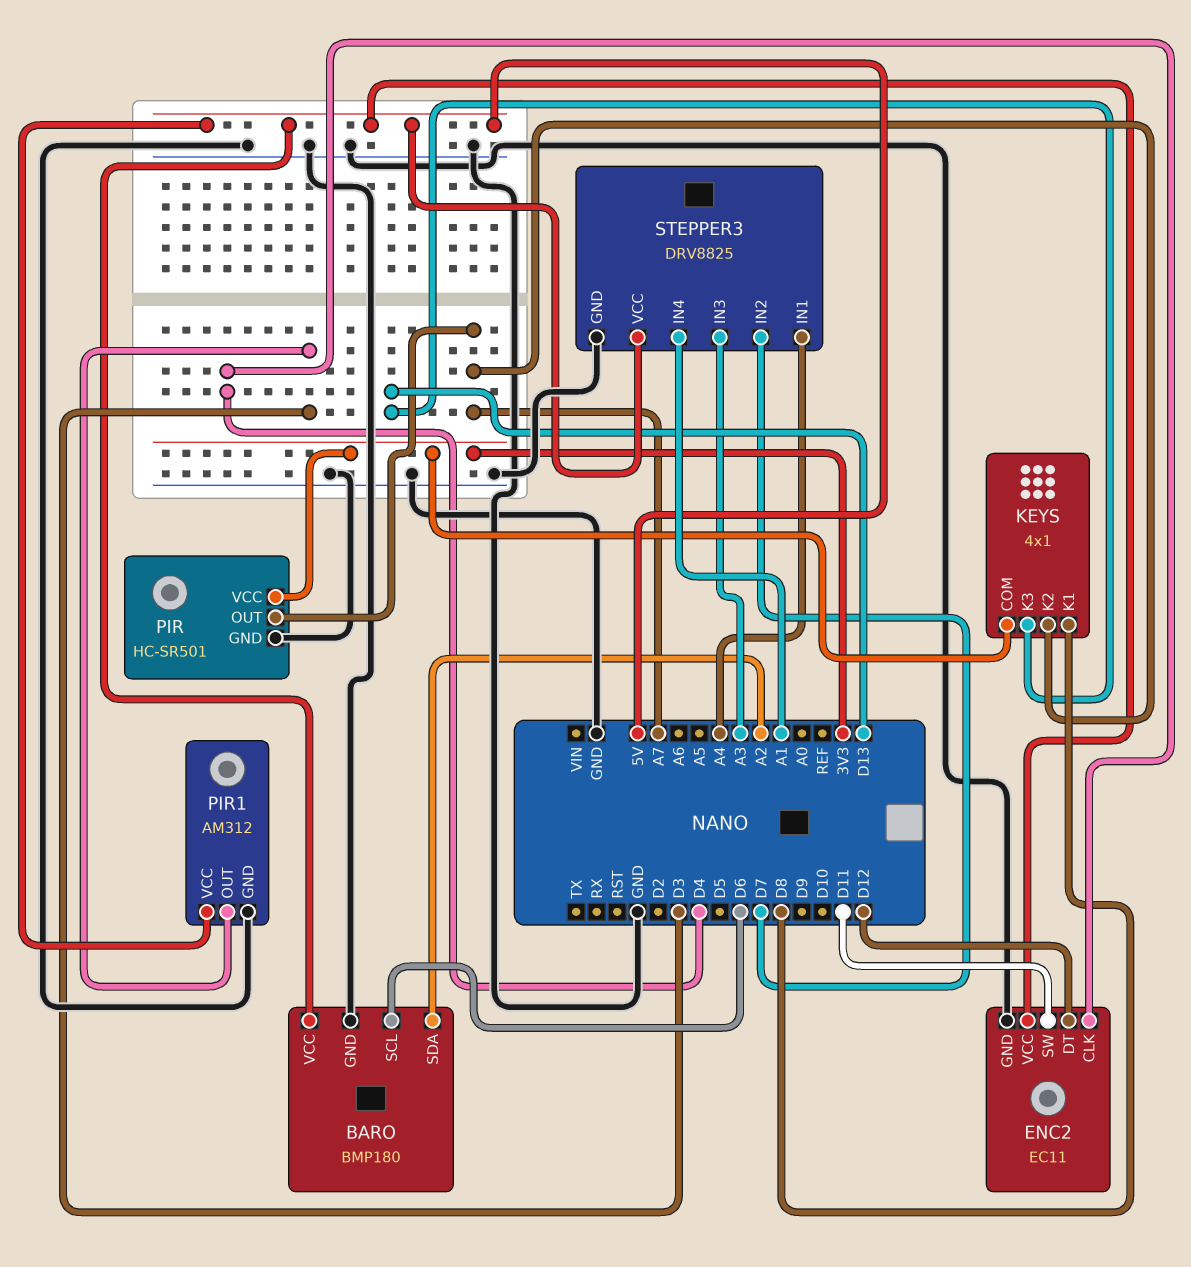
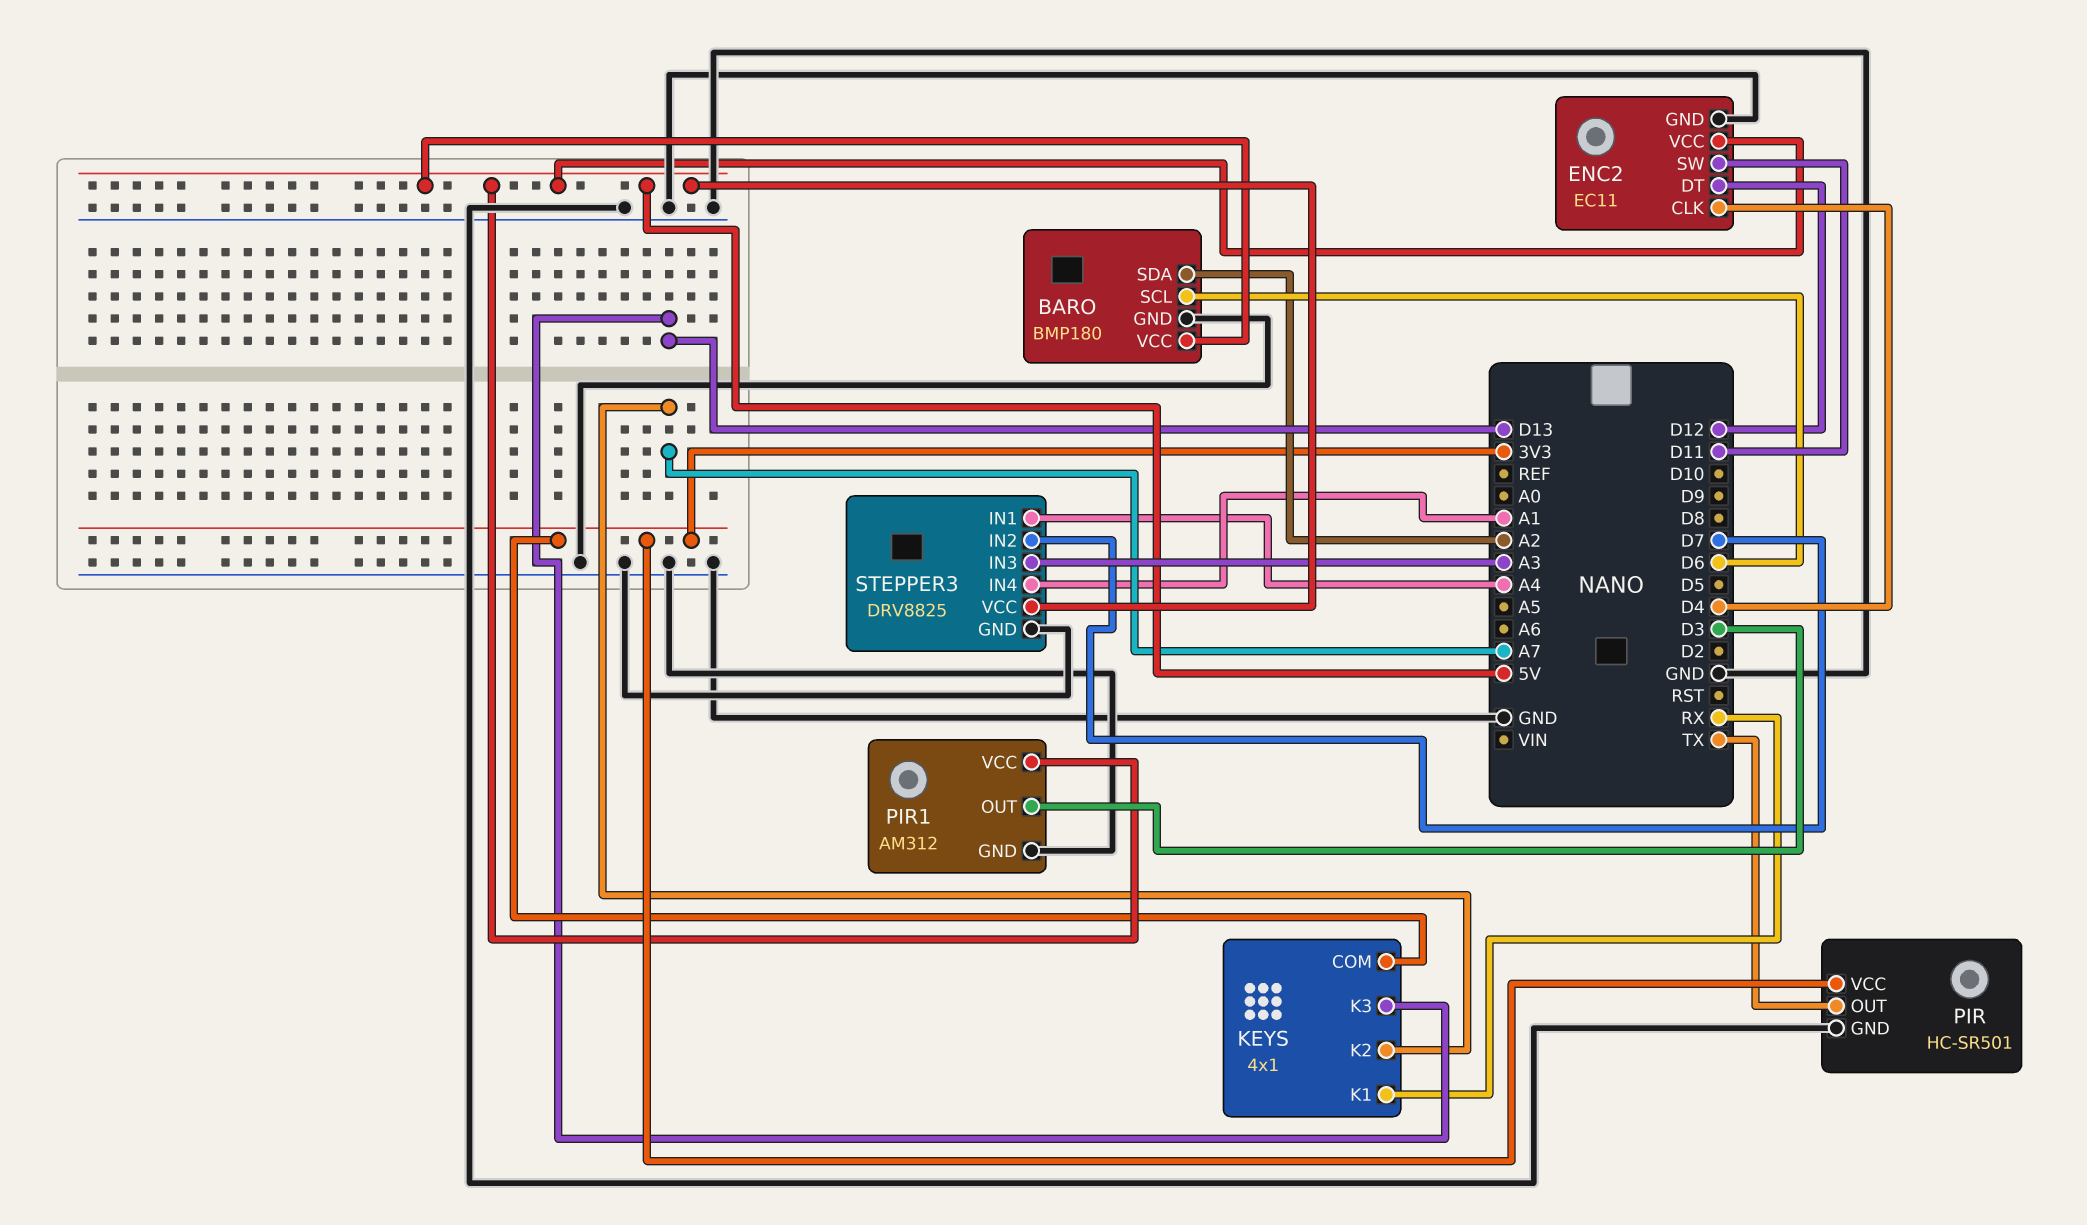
KEYS pin K1: D8 -> RX
PIR pin OUT: A7 -> TX

